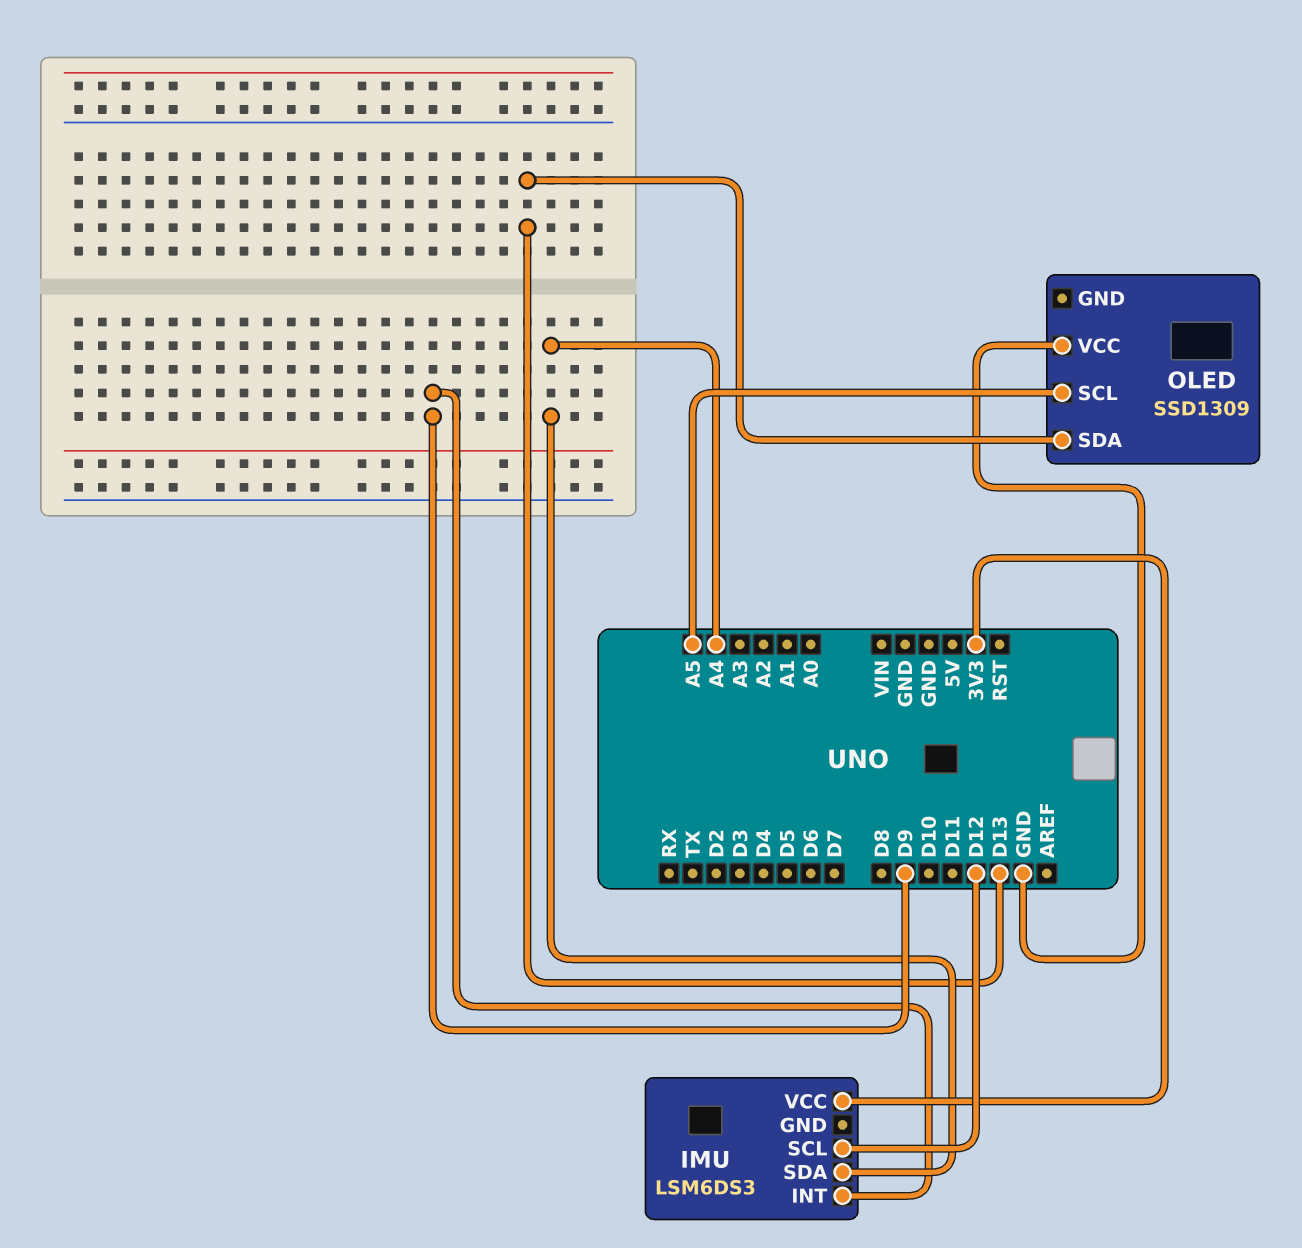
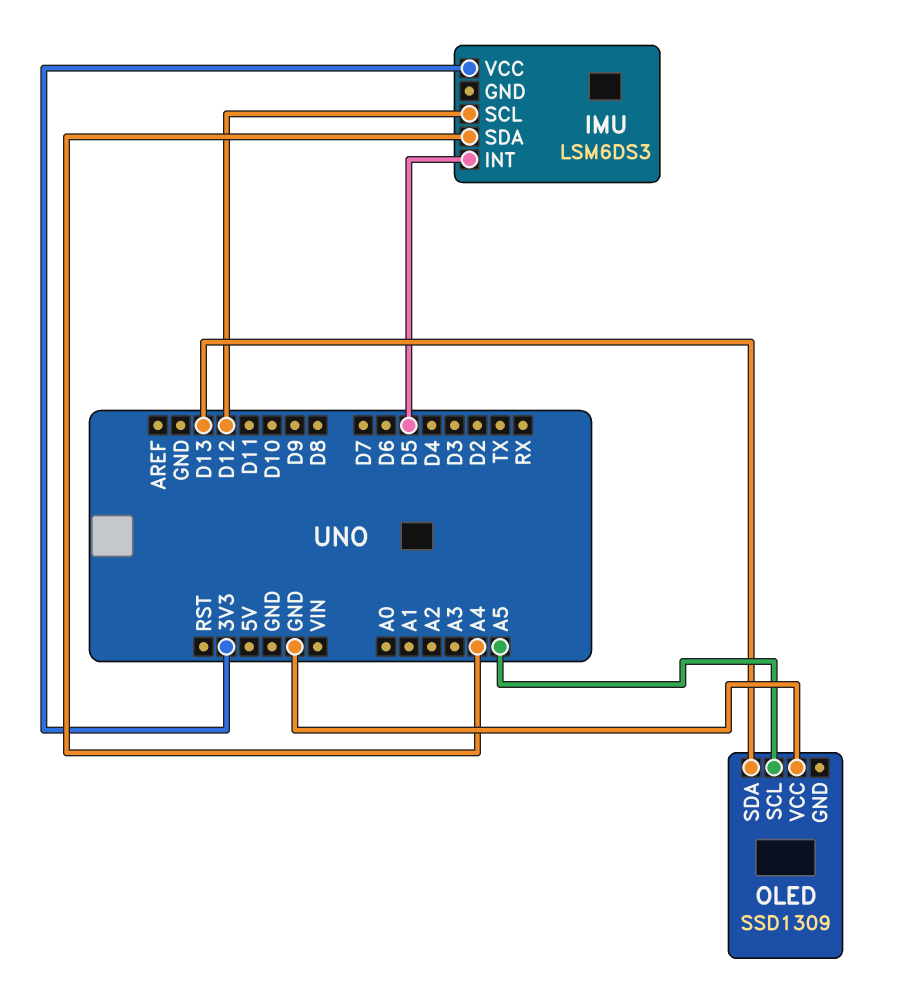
IMU pin INT: D9 -> D5

